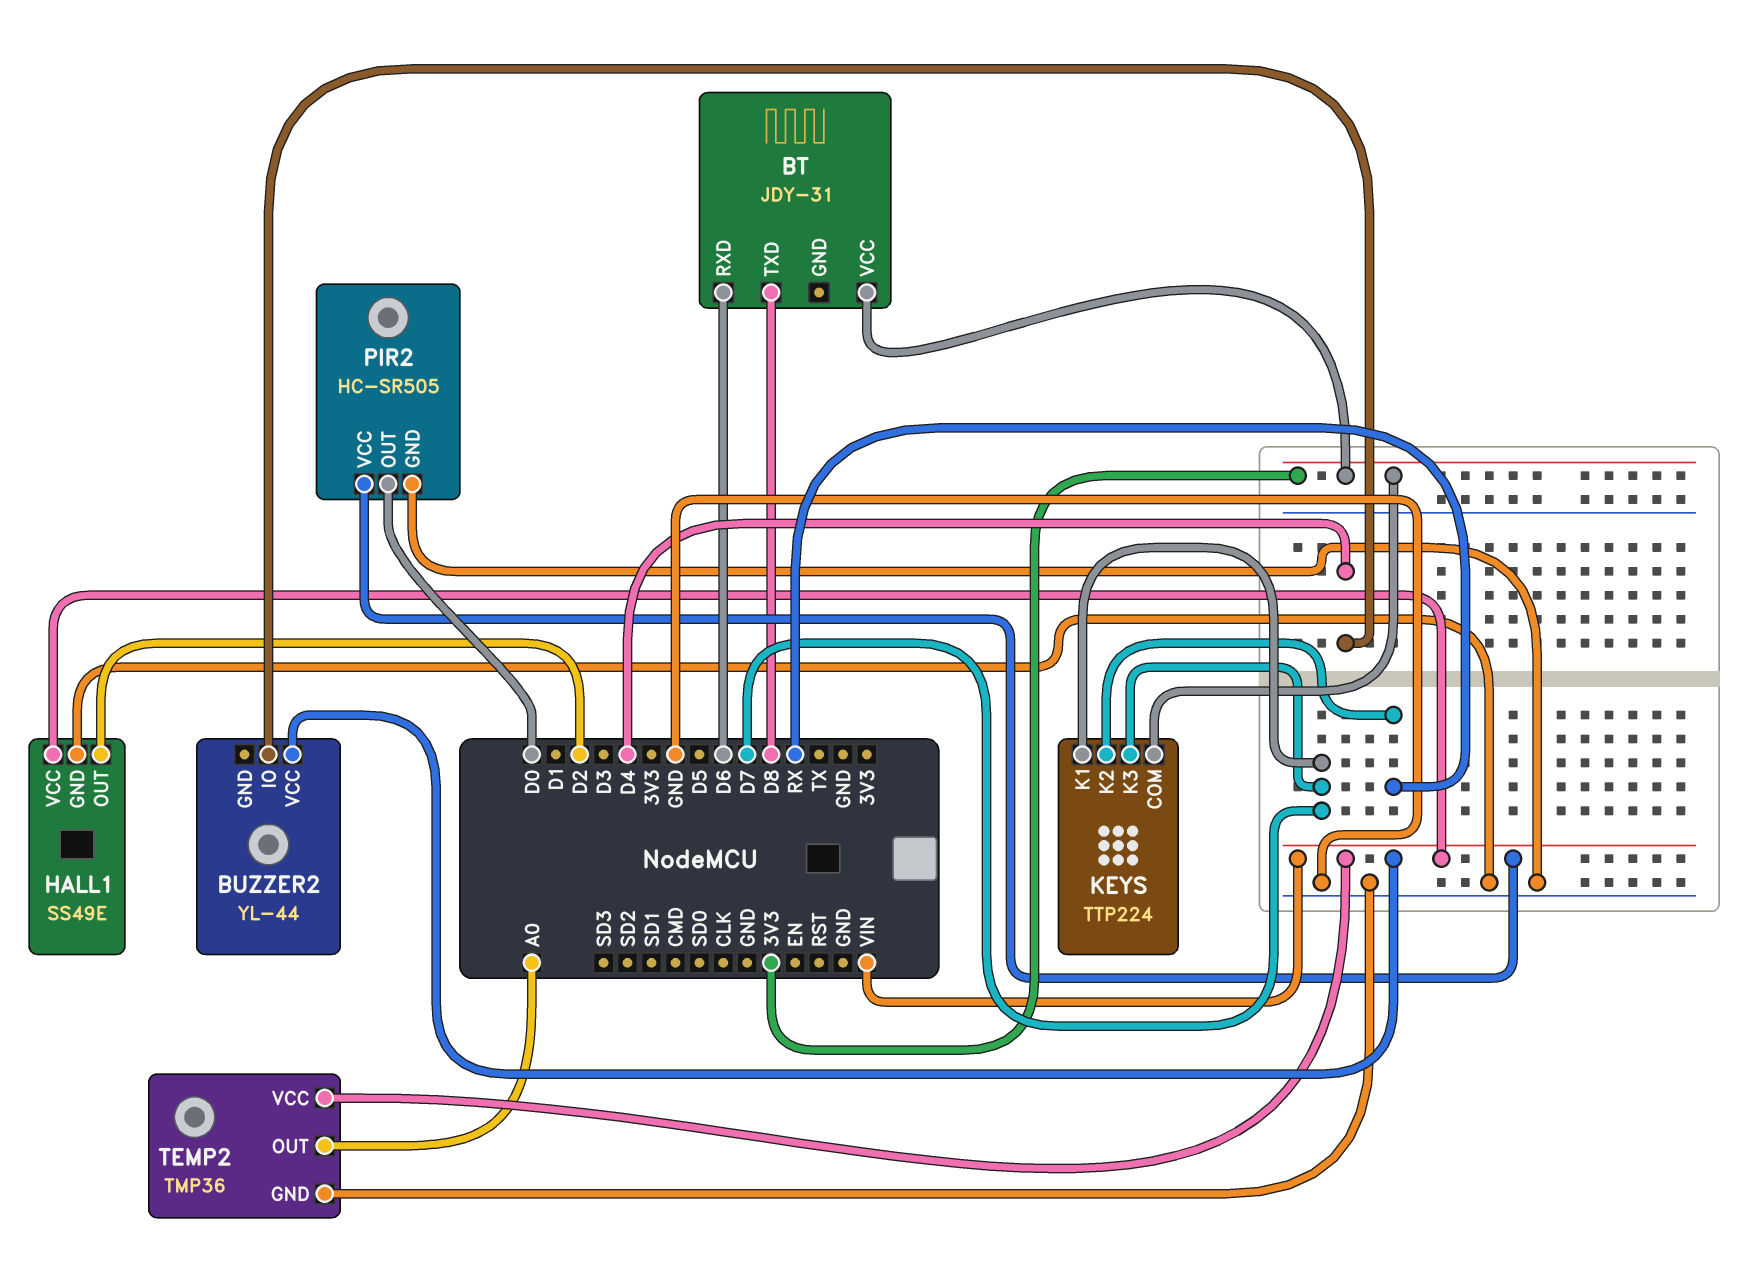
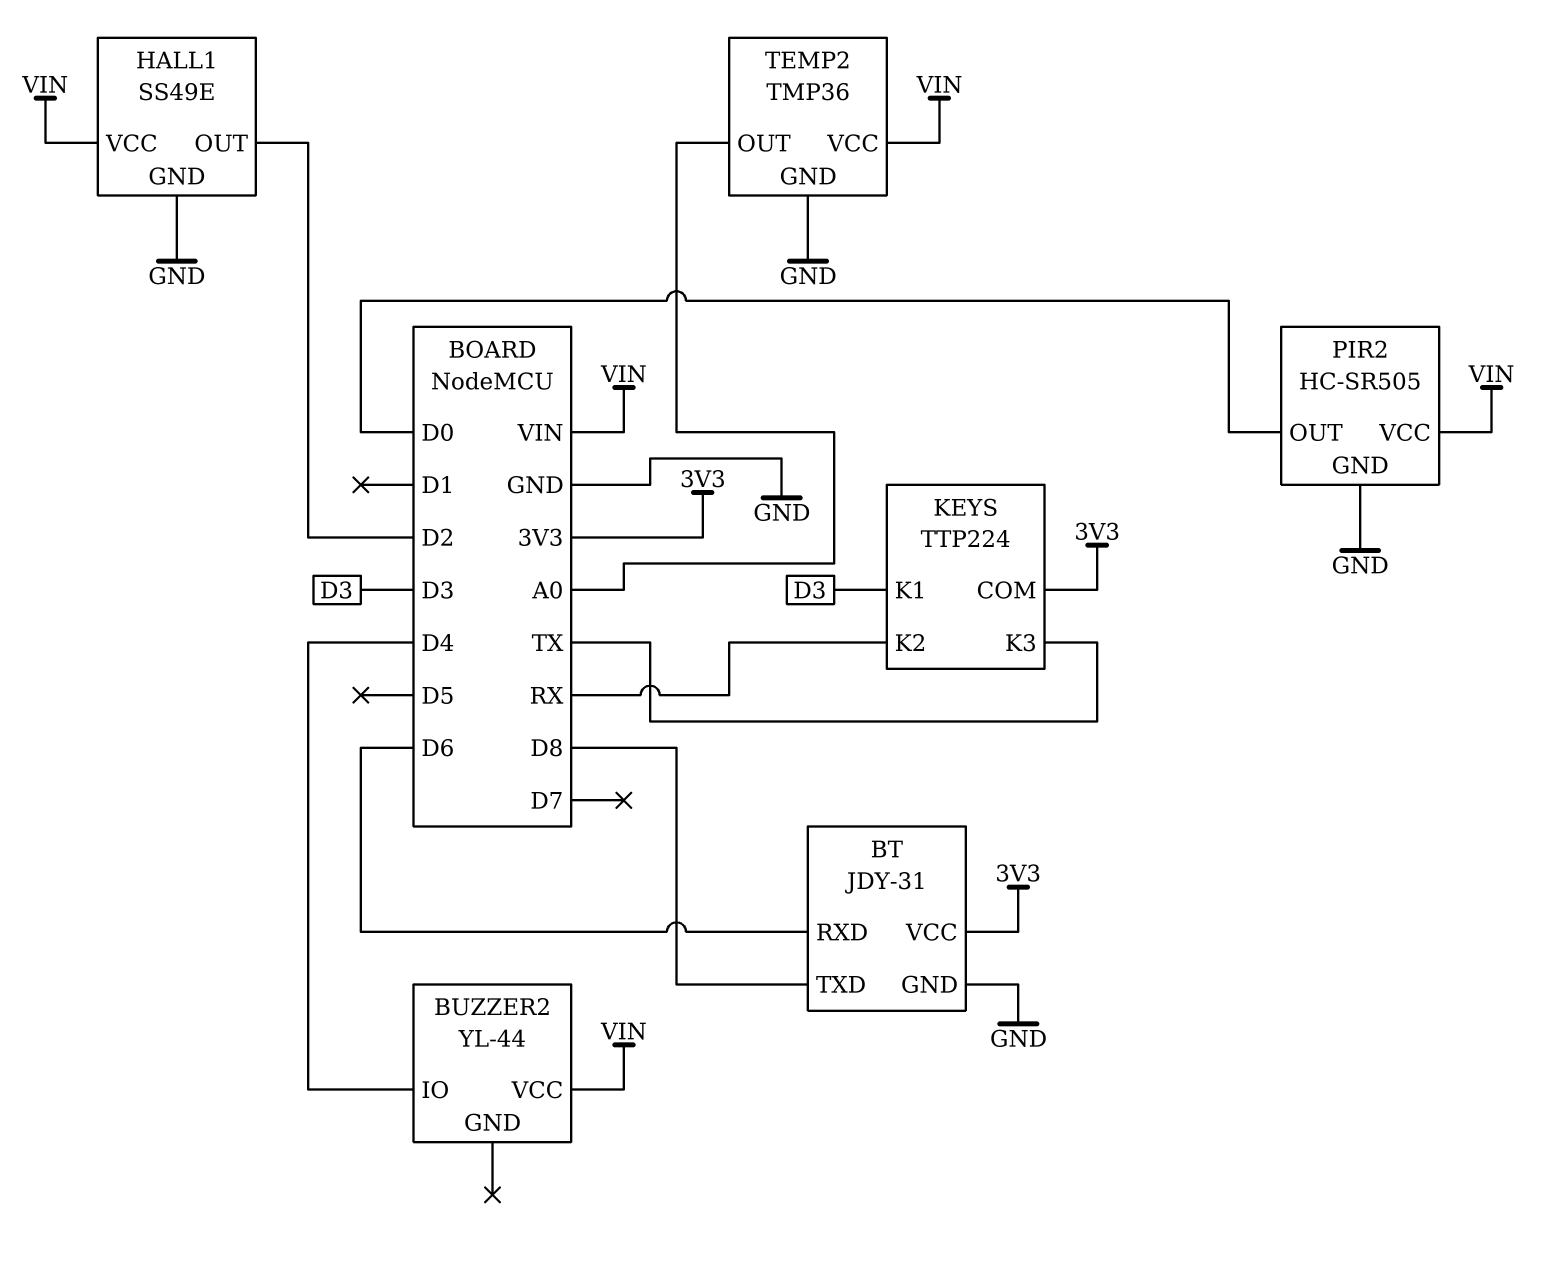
BT pin GND: none -> GND
KEYS pin K1: D7 -> D3
KEYS pin K3: D7 -> TX

